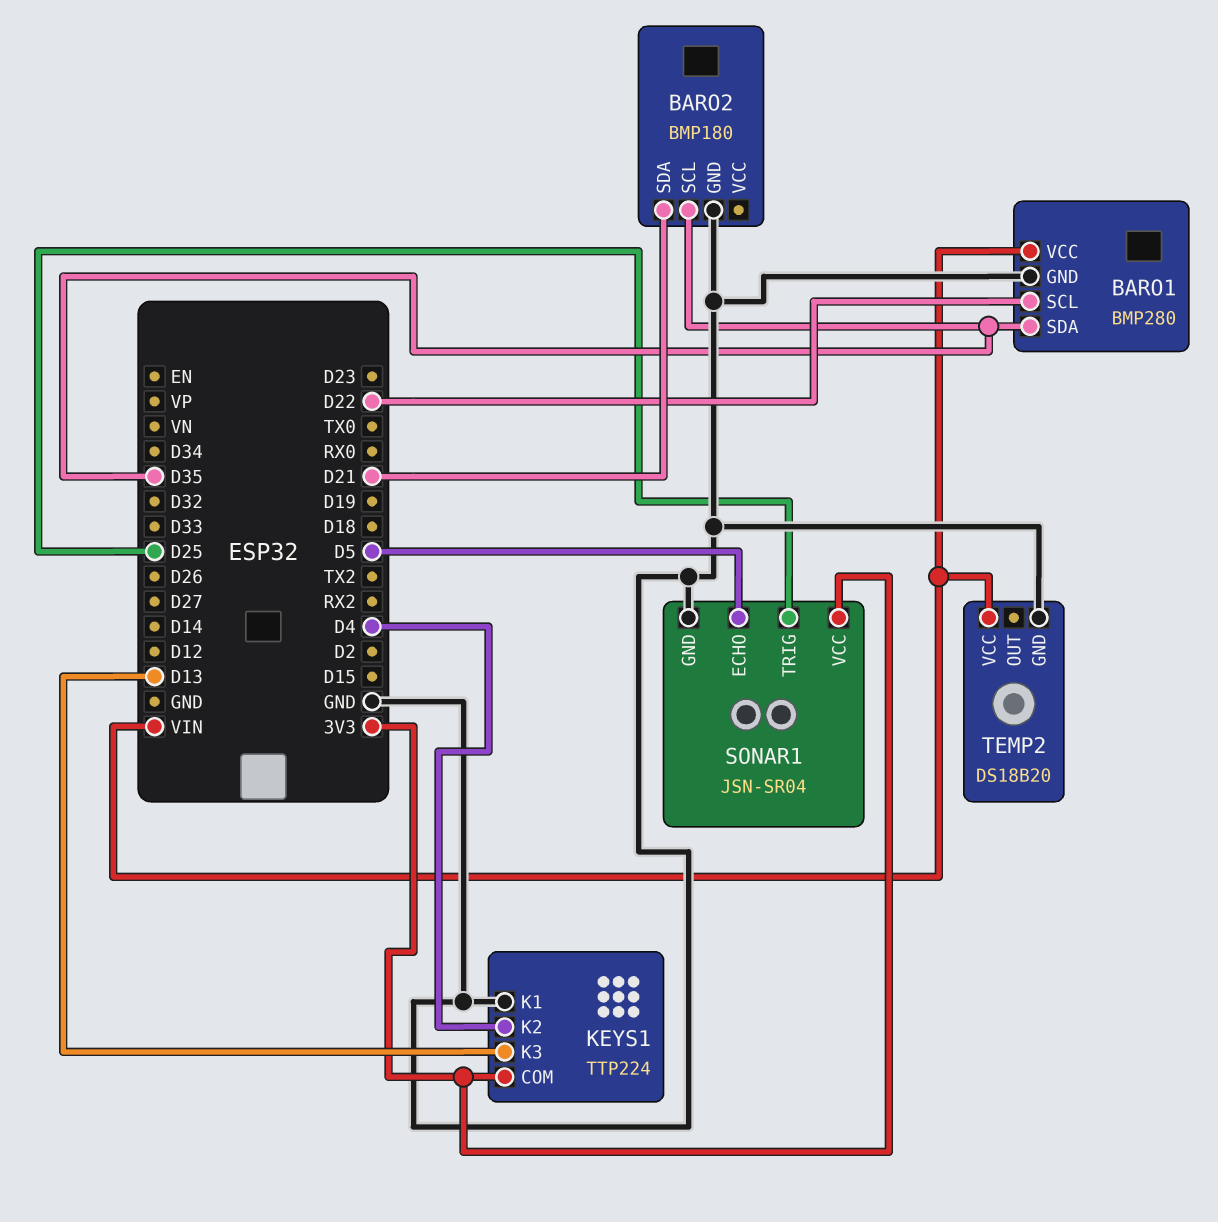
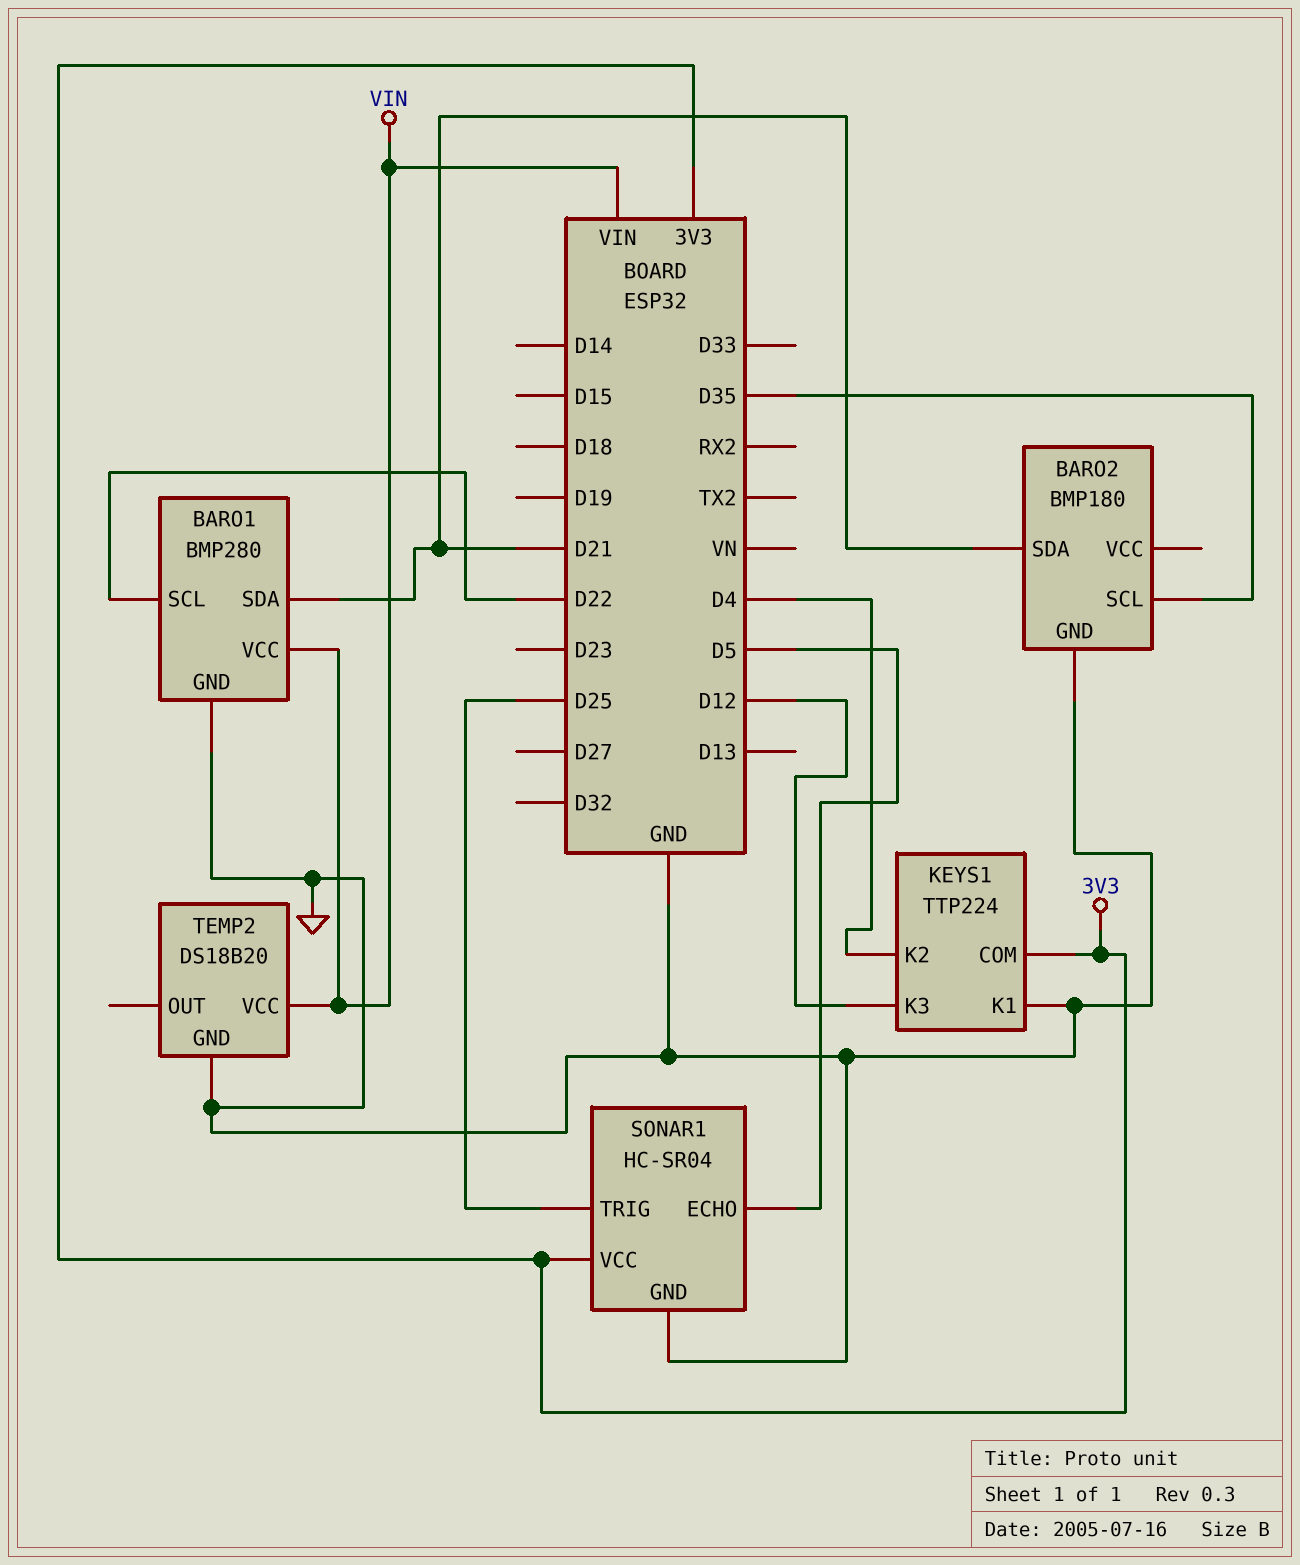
BARO1 pin SDA: D35 -> D21
KEYS1 pin K3: D13 -> D12
SONAR1: JSN-SR04 -> HC-SR04

